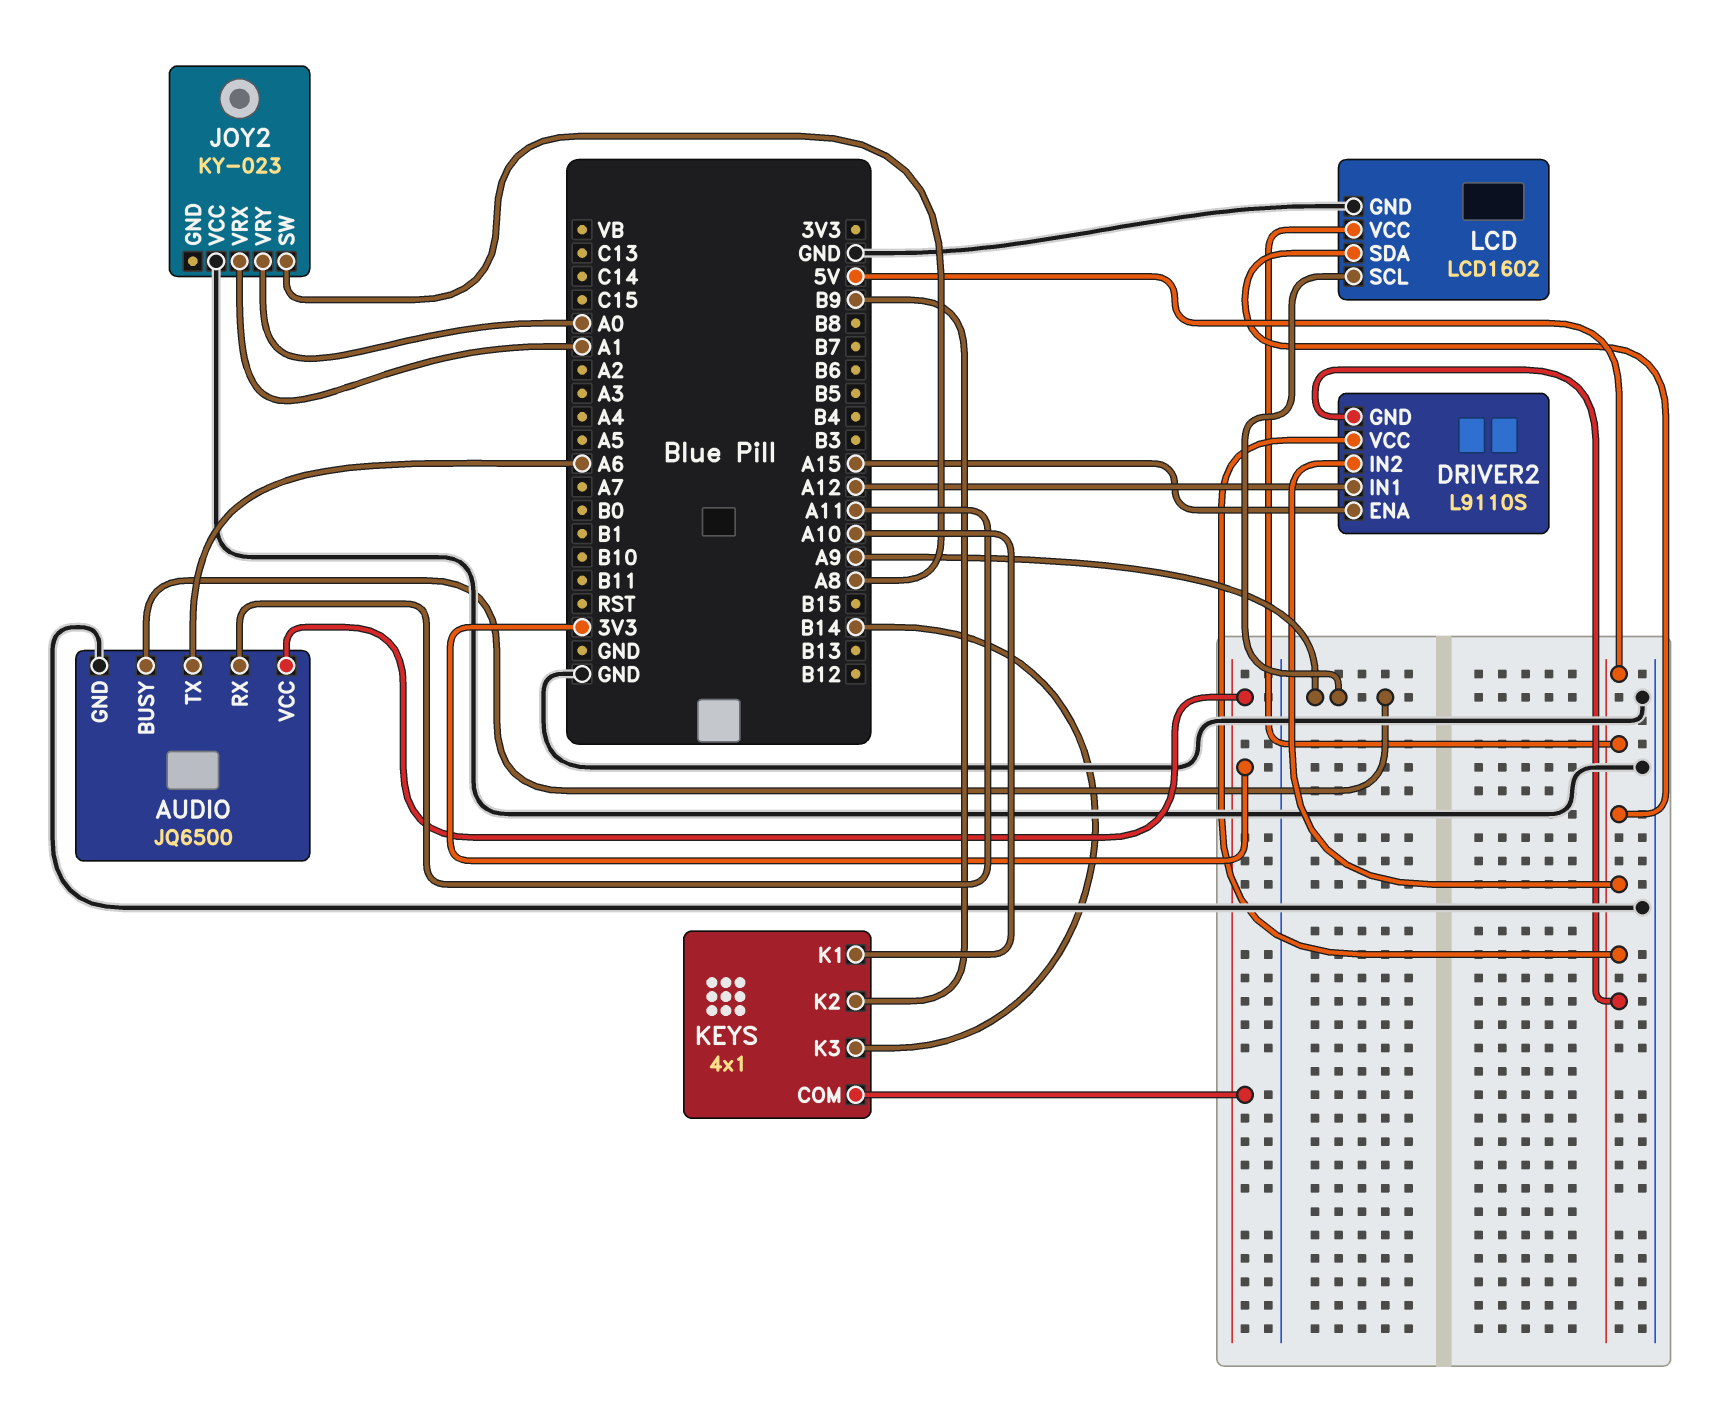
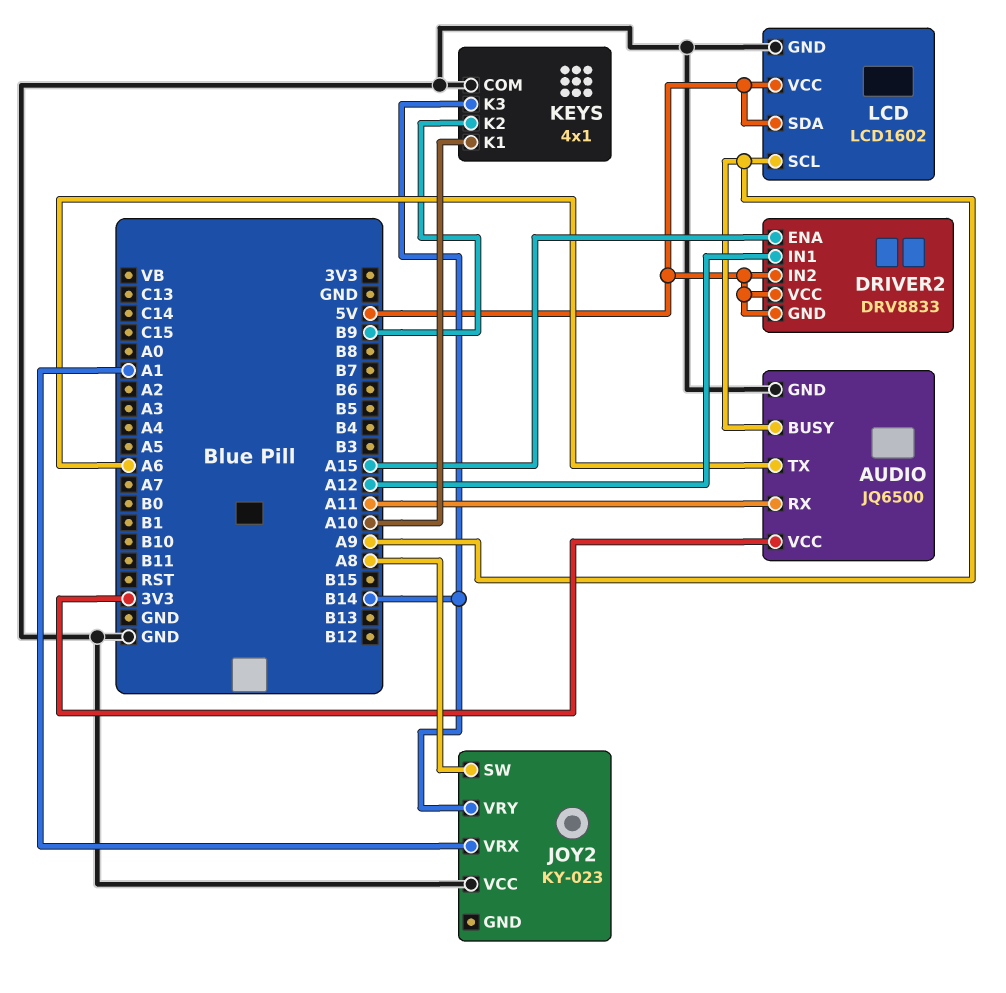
DRIVER2: L9110S -> DRV8833
JOY2 pin VRY: A0 -> B14
KEYS pin COM: 3V3 -> GND

